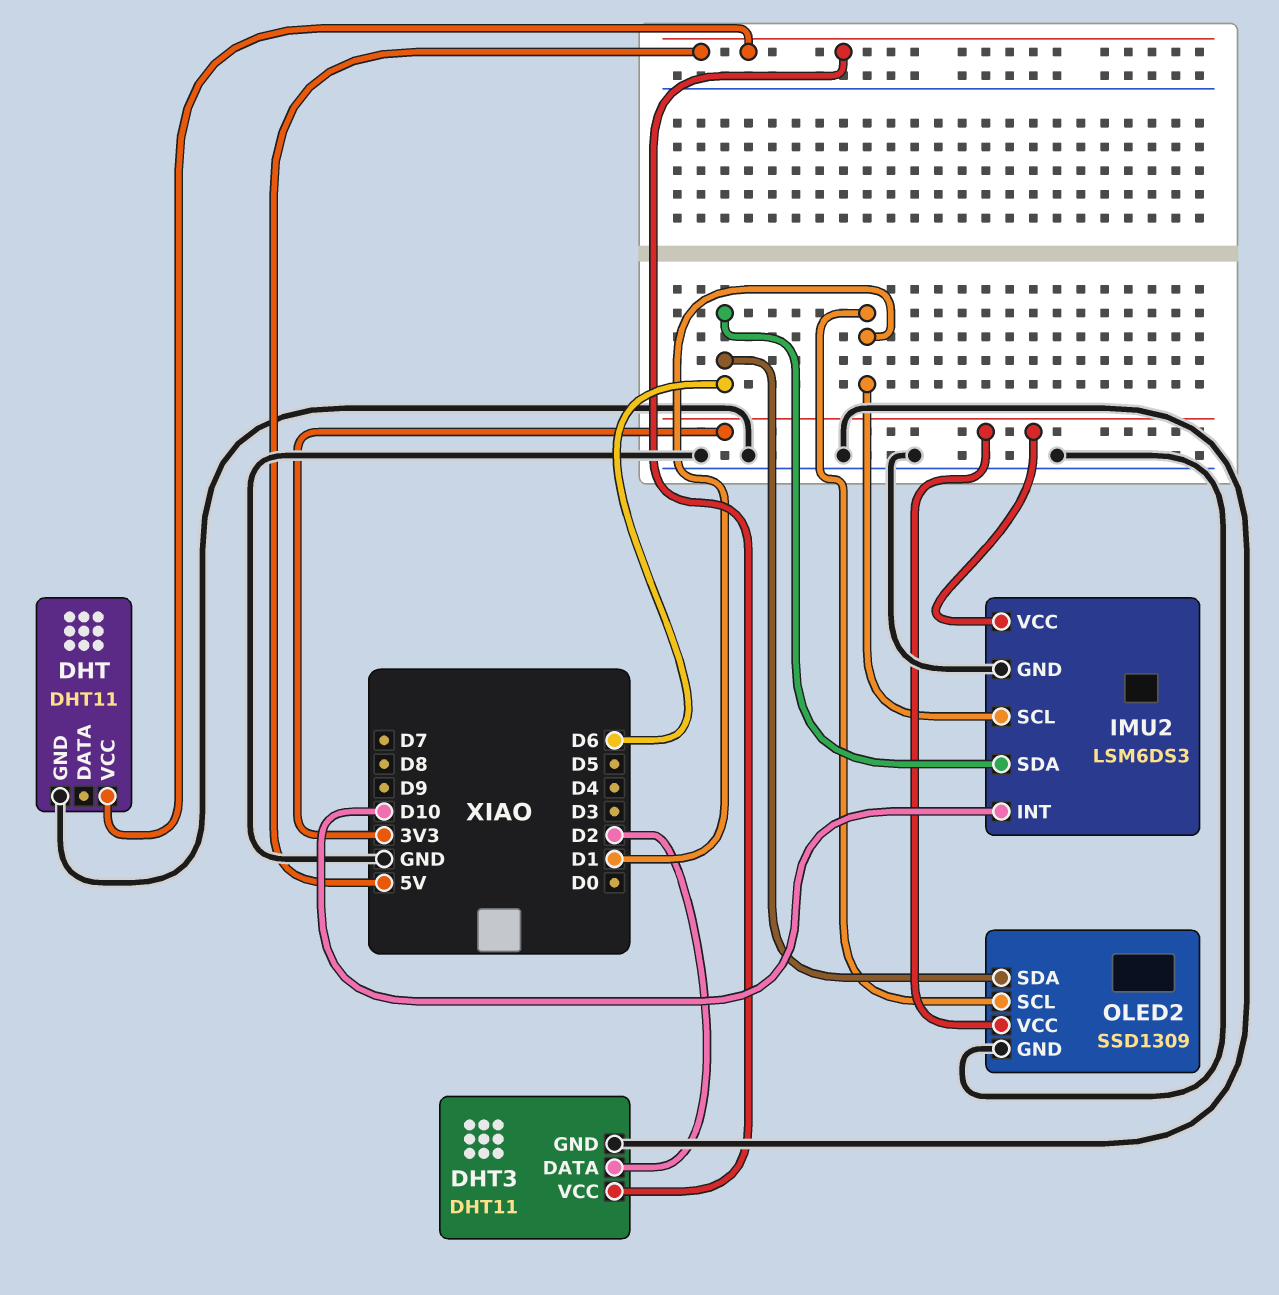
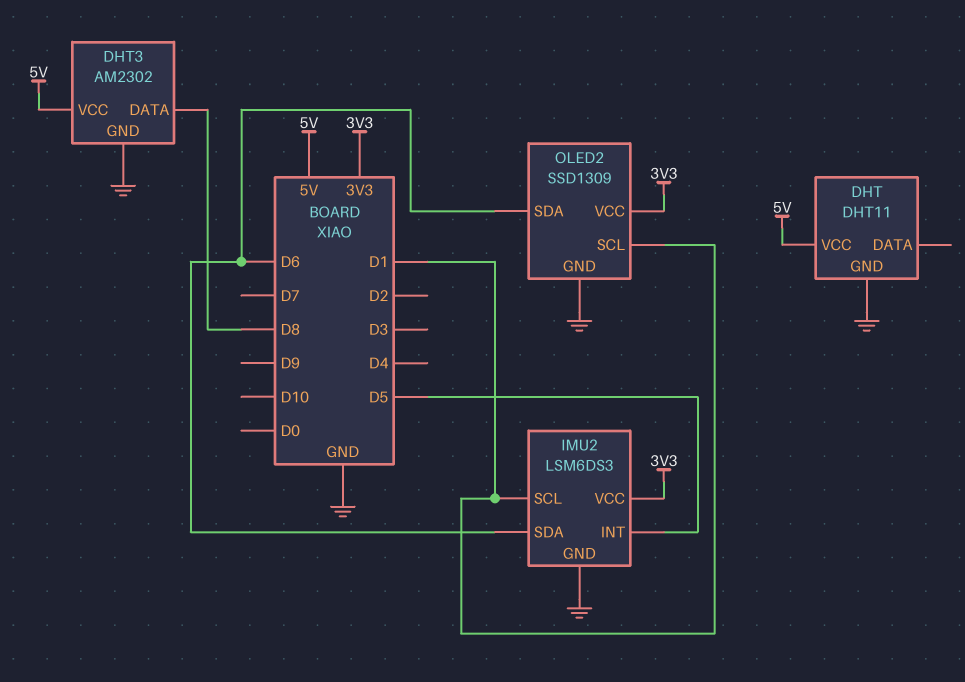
DHT3: DHT11 -> AM2302
DHT3 pin DATA: D2 -> D8
IMU2 pin INT: D10 -> D5

